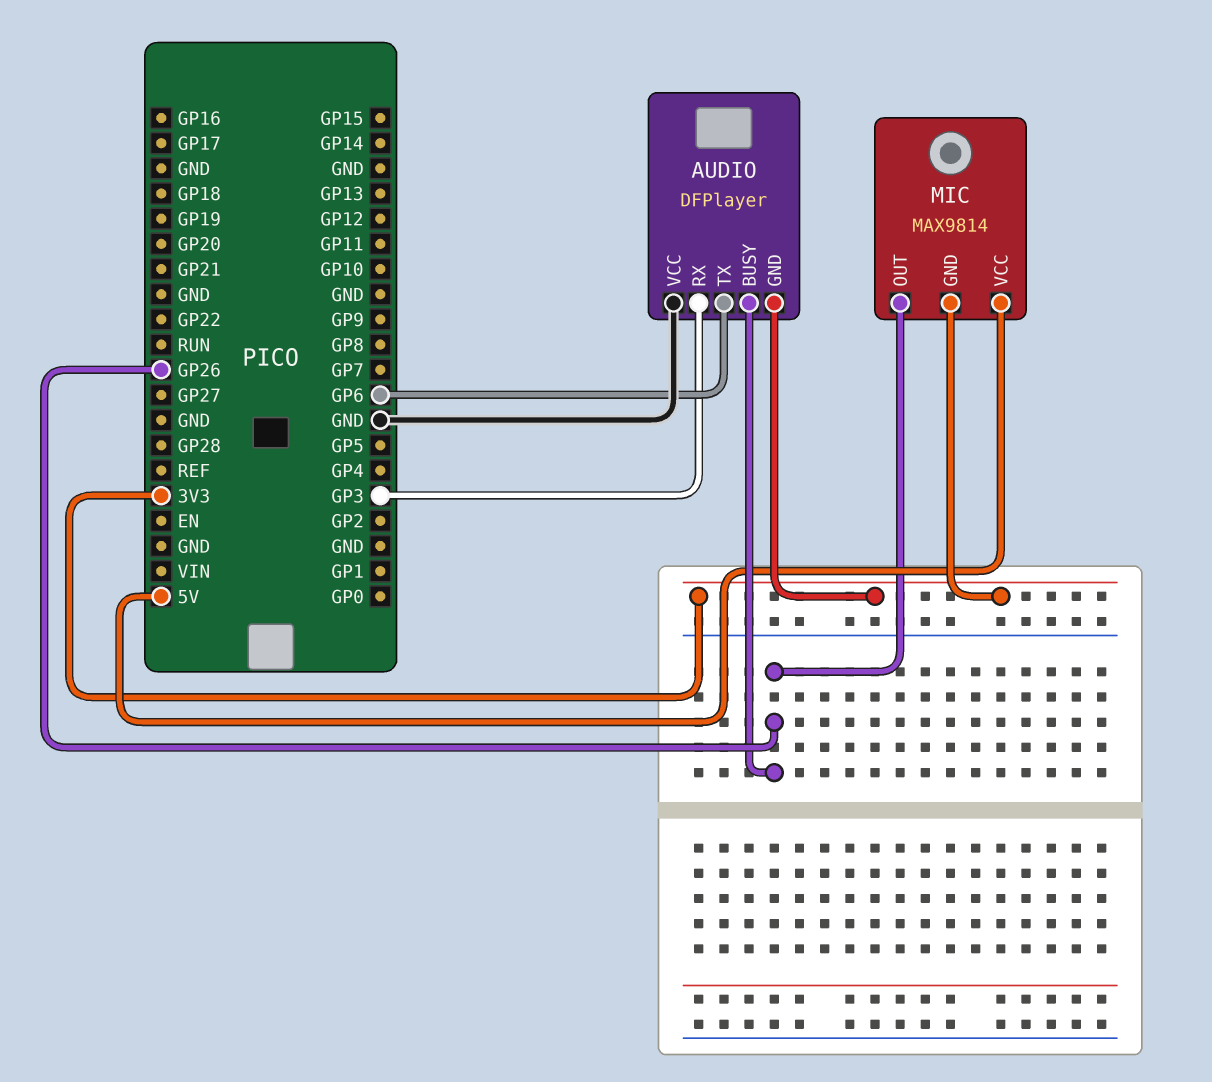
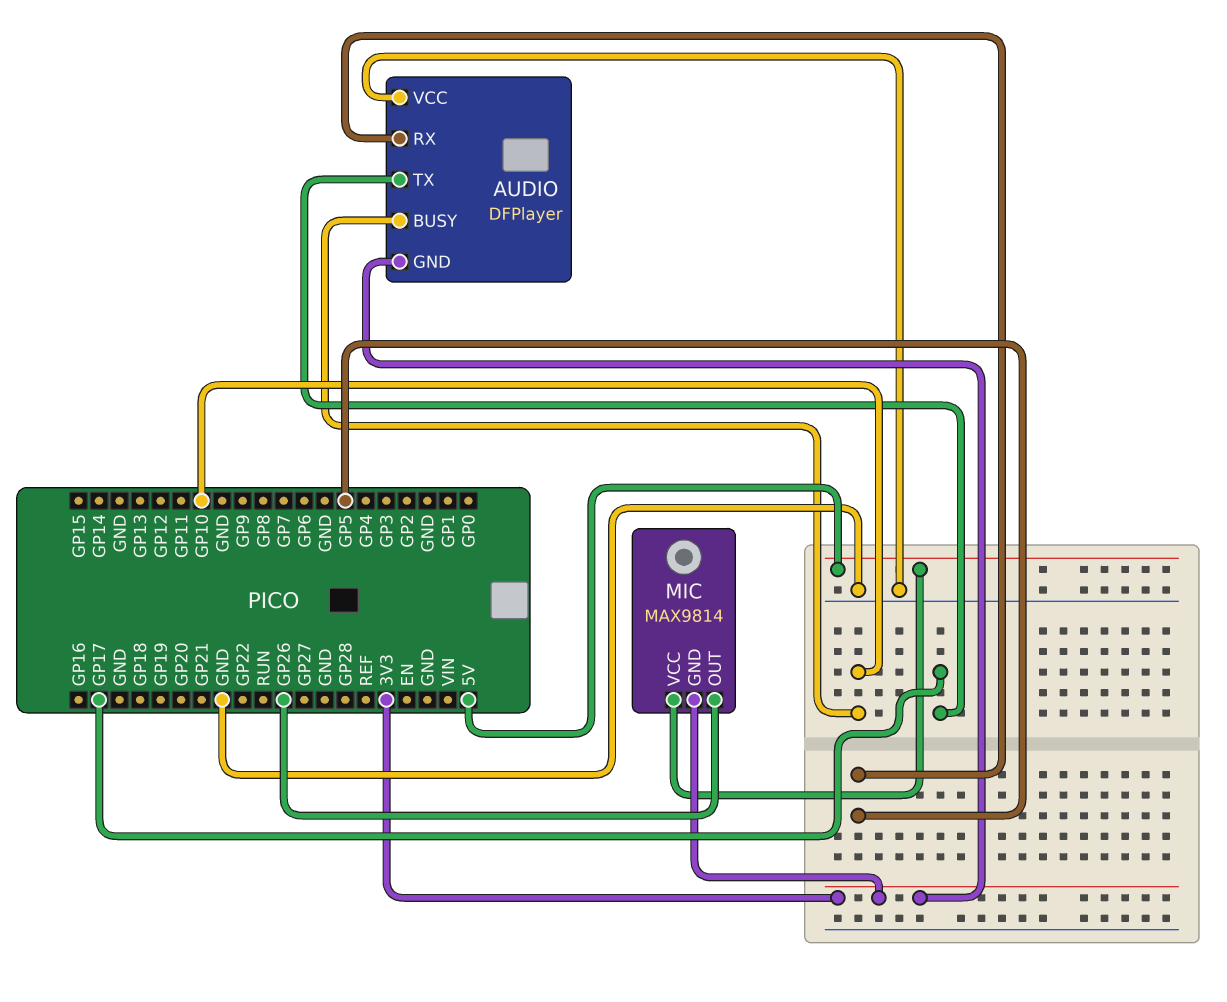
AUDIO pin BUSY: GP26 -> GP10
AUDIO pin RX: GP3 -> GP5
AUDIO pin TX: GP6 -> GP17

